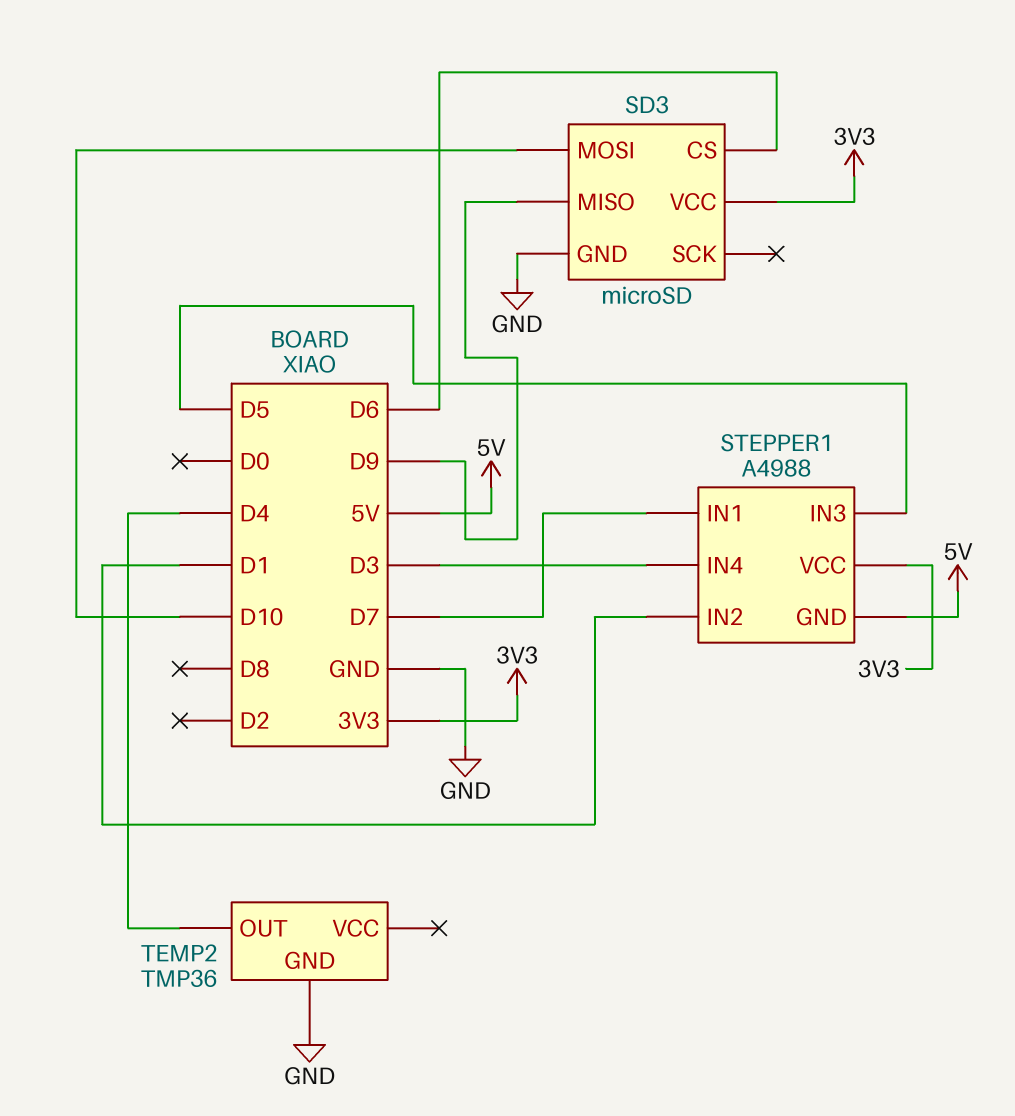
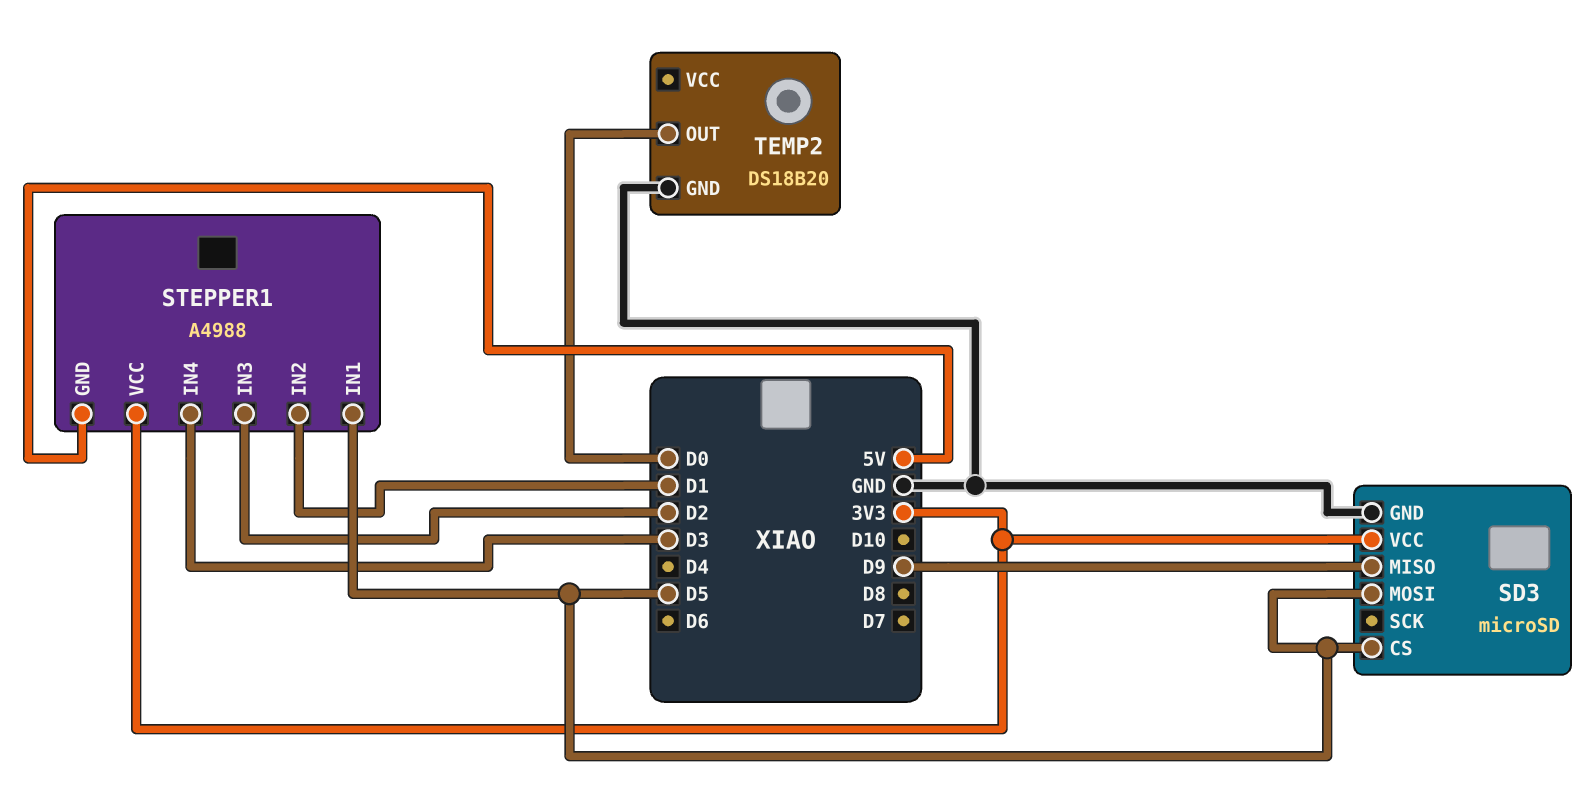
SD3 pin CS: D6 -> D5
SD3 pin MOSI: D10 -> D5
STEPPER1 pin IN1: D7 -> D5
STEPPER1 pin IN3: D5 -> D2
TEMP2: TMP36 -> DS18B20
TEMP2 pin OUT: D4 -> D0

